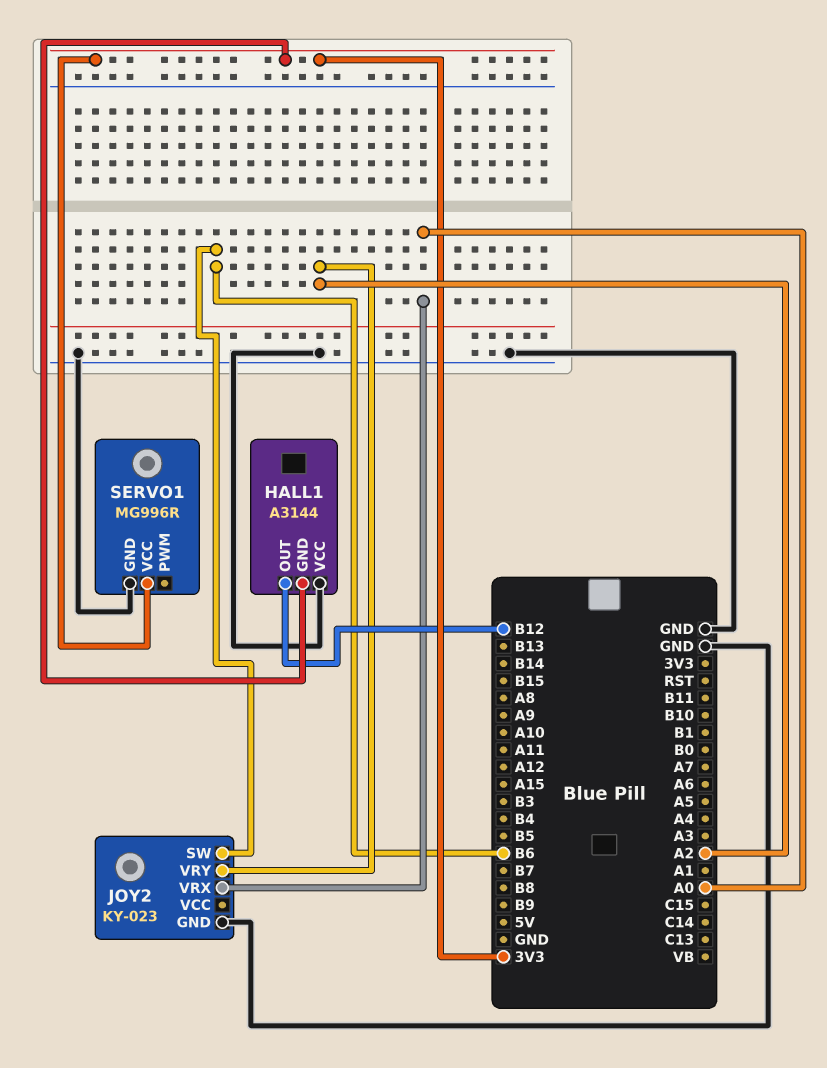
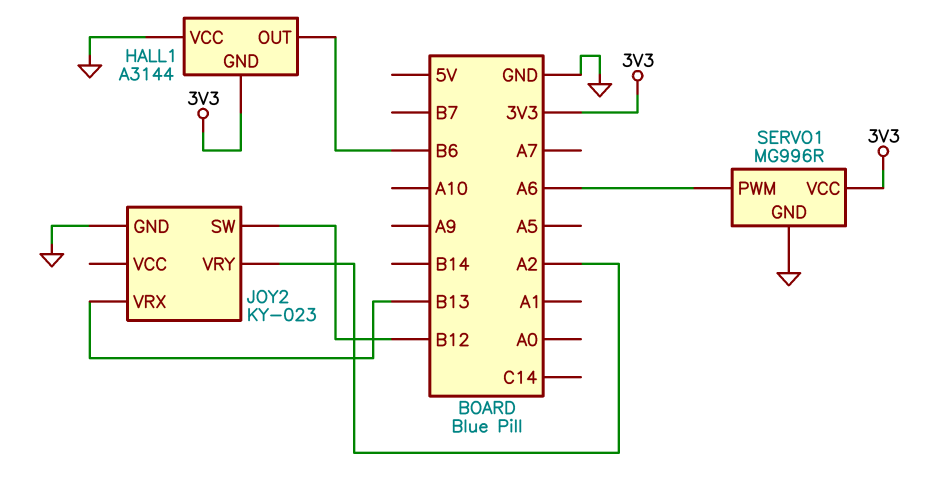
HALL1 pin OUT: B12 -> B6
JOY2 pin SW: B6 -> B12
JOY2 pin VRX: A0 -> B13
SERVO1 pin PWM: none -> A6

